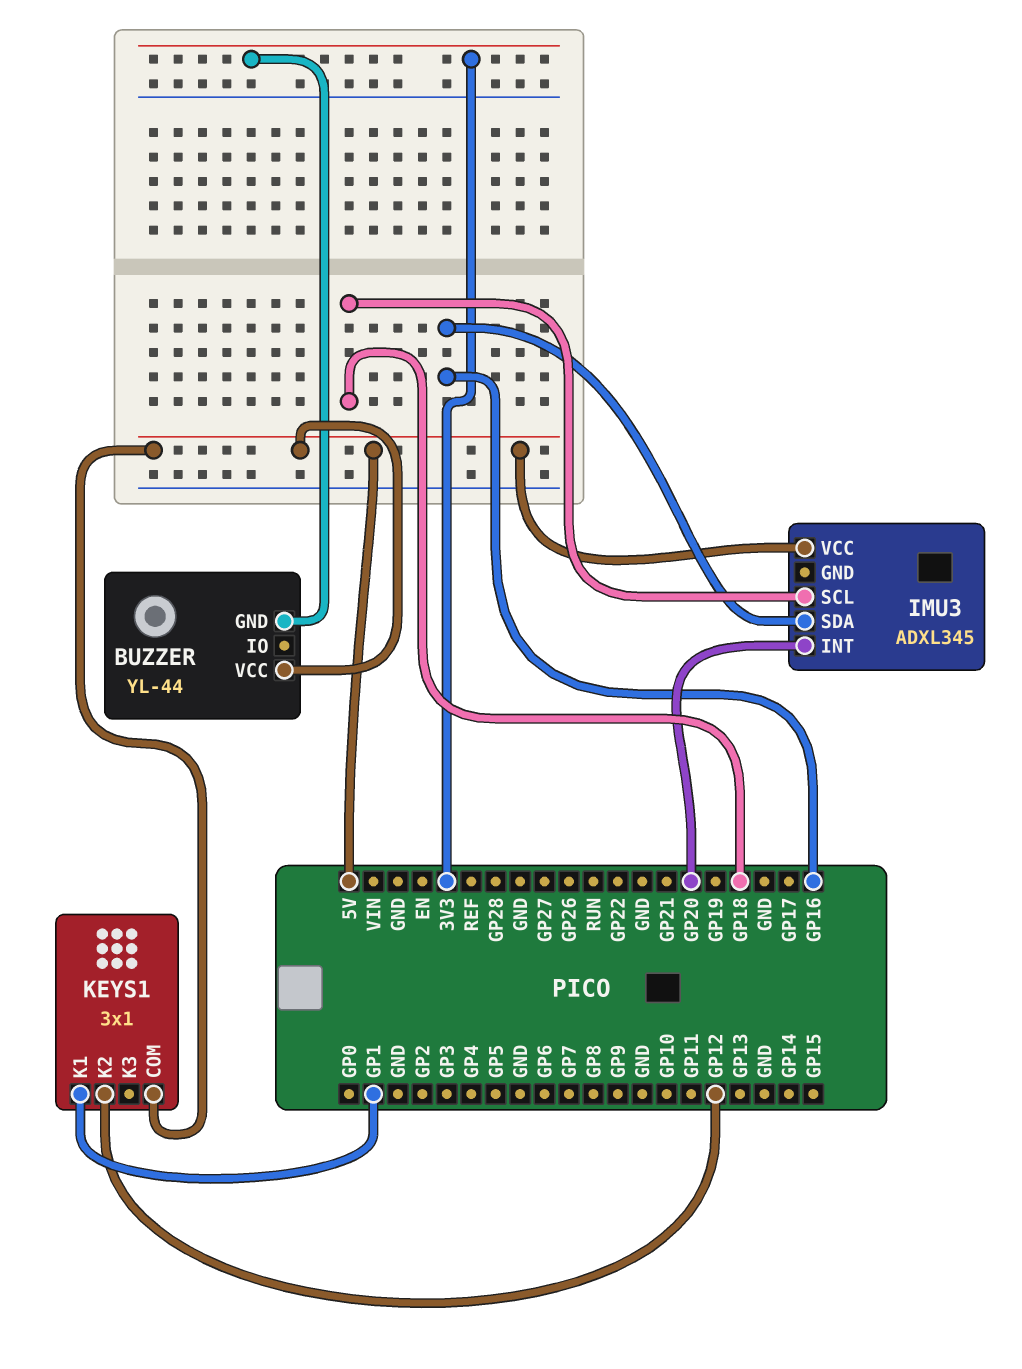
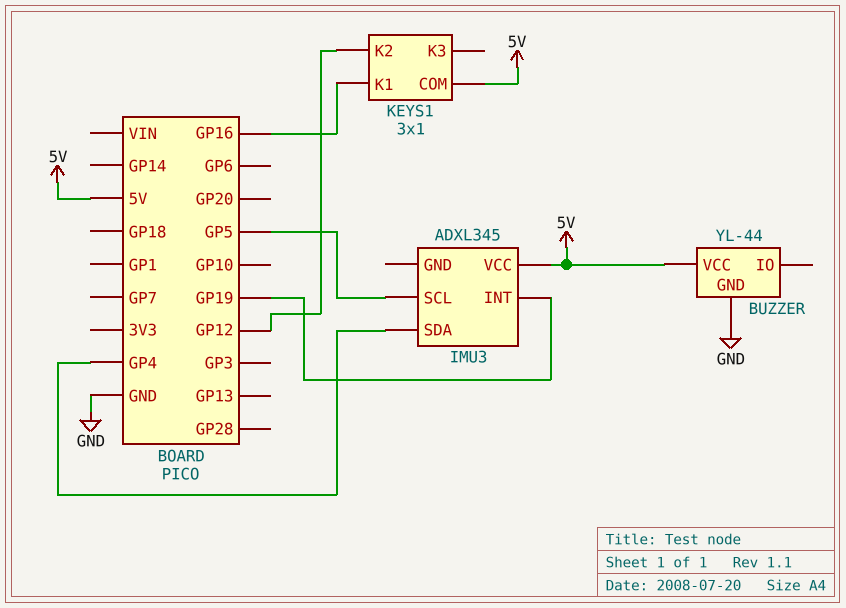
BUZZER pin GND: 3V3 -> GND
IMU3 pin INT: GP20 -> GP19
IMU3 pin SCL: GP18 -> GP5
IMU3 pin SDA: GP16 -> GP4
KEYS1 pin K1: GP1 -> GP16

